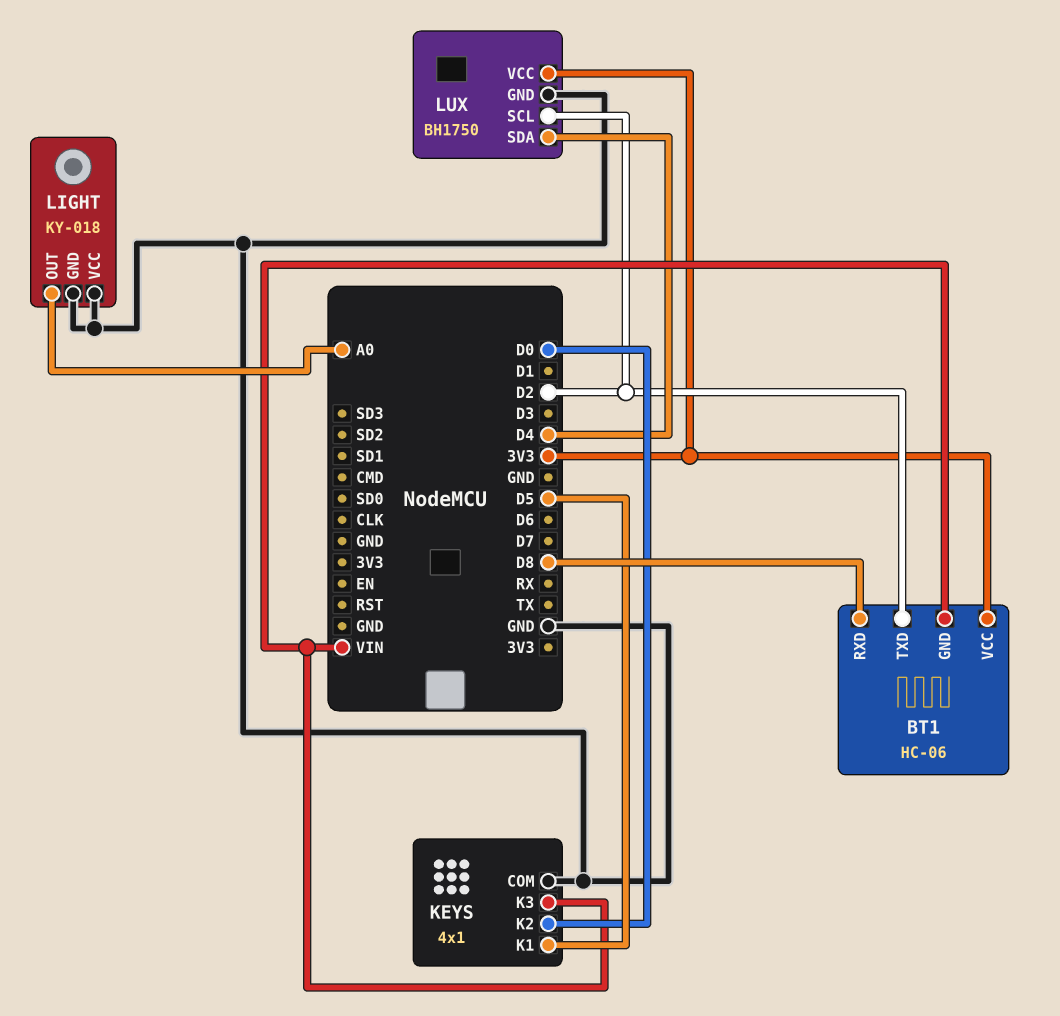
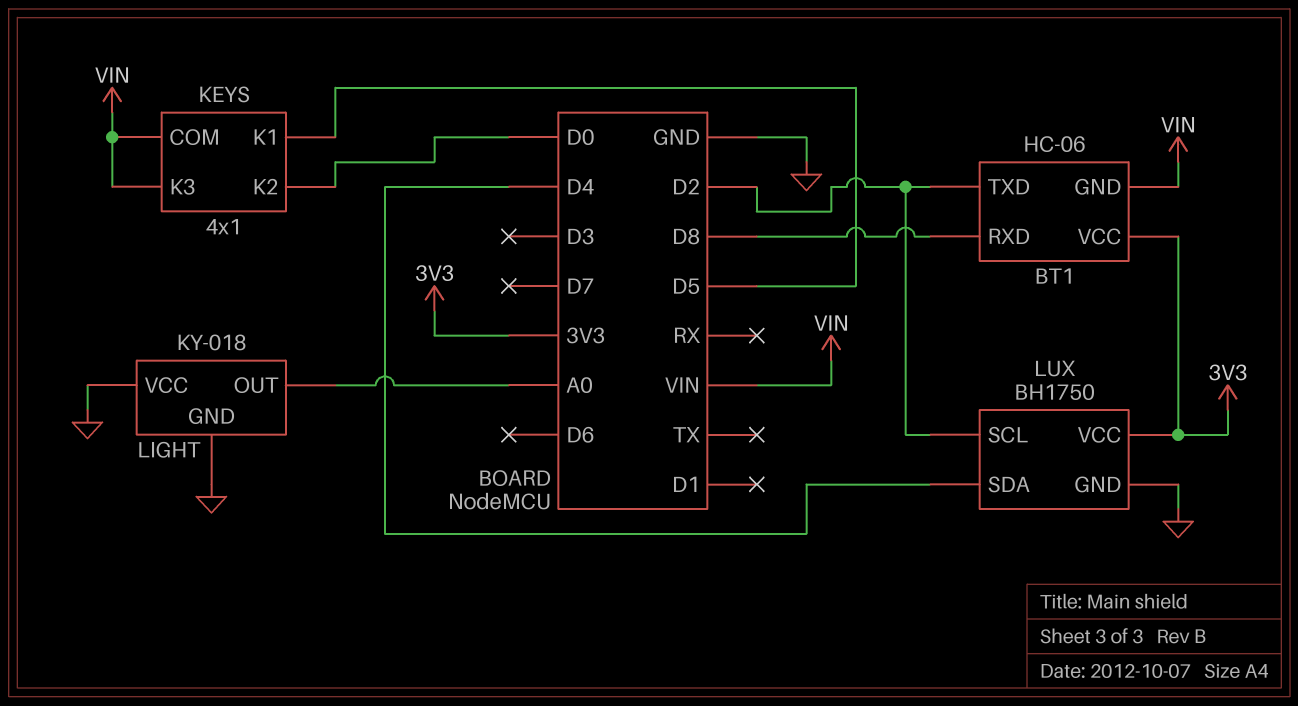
KEYS pin COM: GND -> VIN

